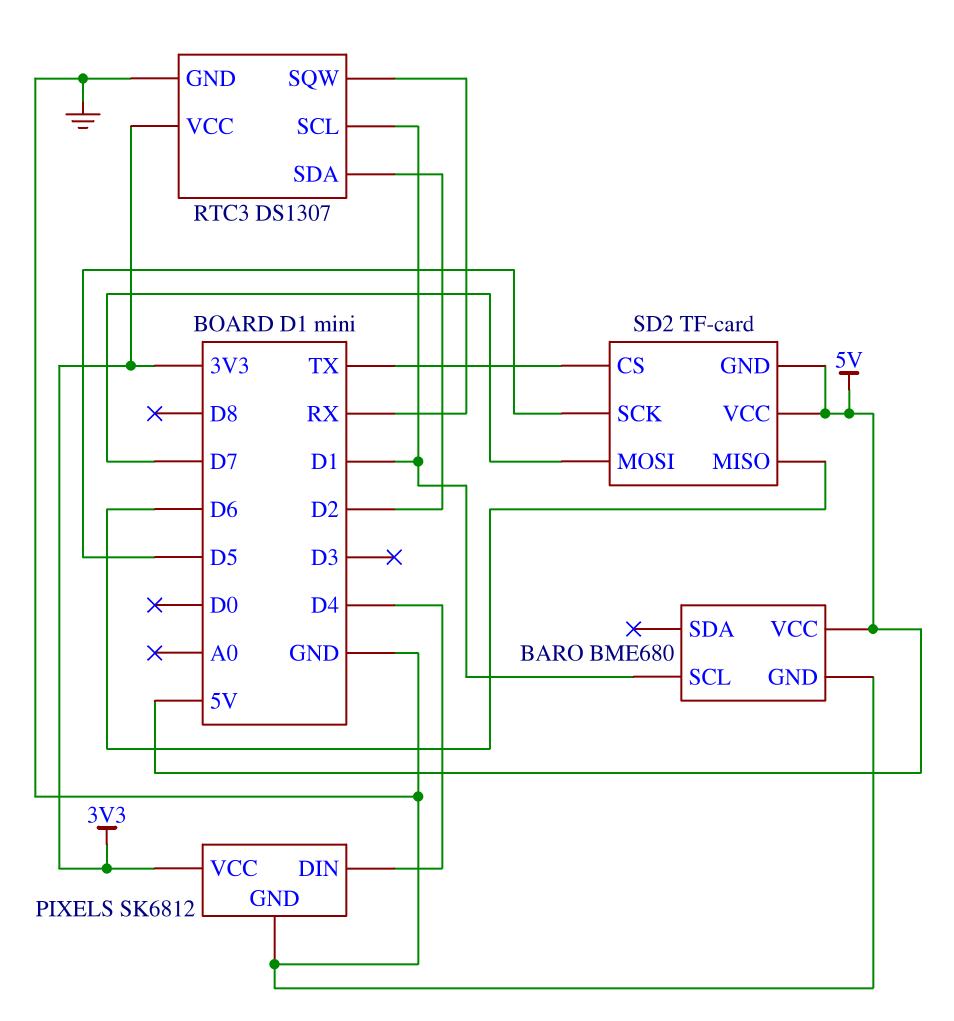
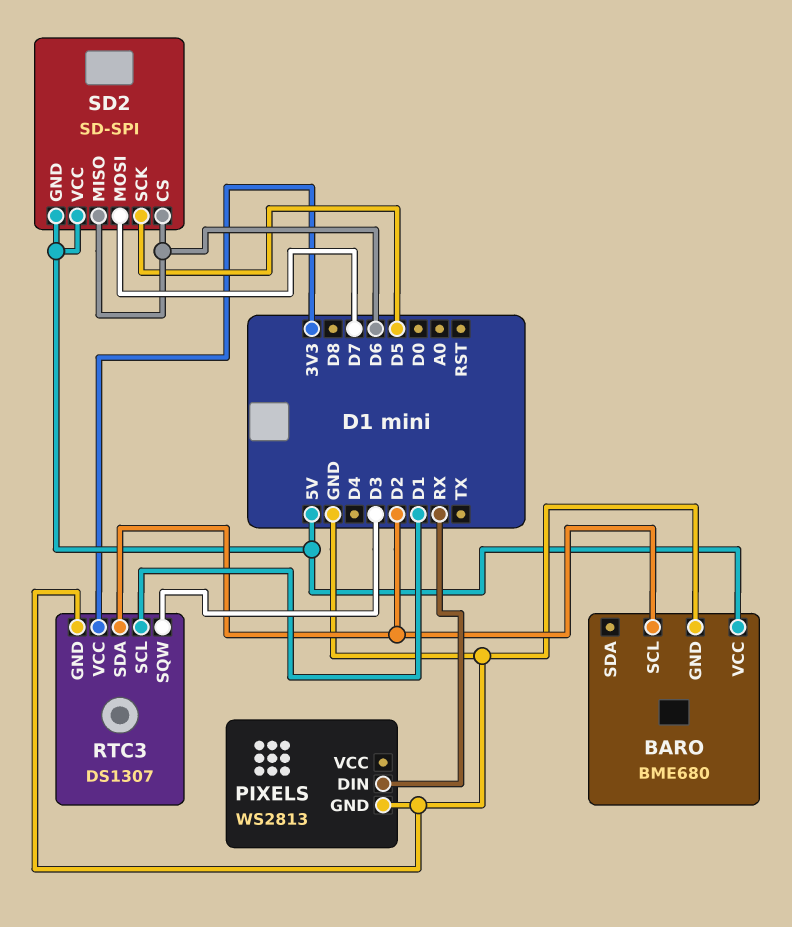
BARO pin SCL: D1 -> D2
PIXELS: SK6812 -> WS2813
PIXELS pin DIN: D4 -> RX
PIXELS pin VCC: 3V3 -> none
RTC3 pin SQW: RX -> D3
SD2: TF-card -> SD-SPI
SD2 pin CS: TX -> D6

